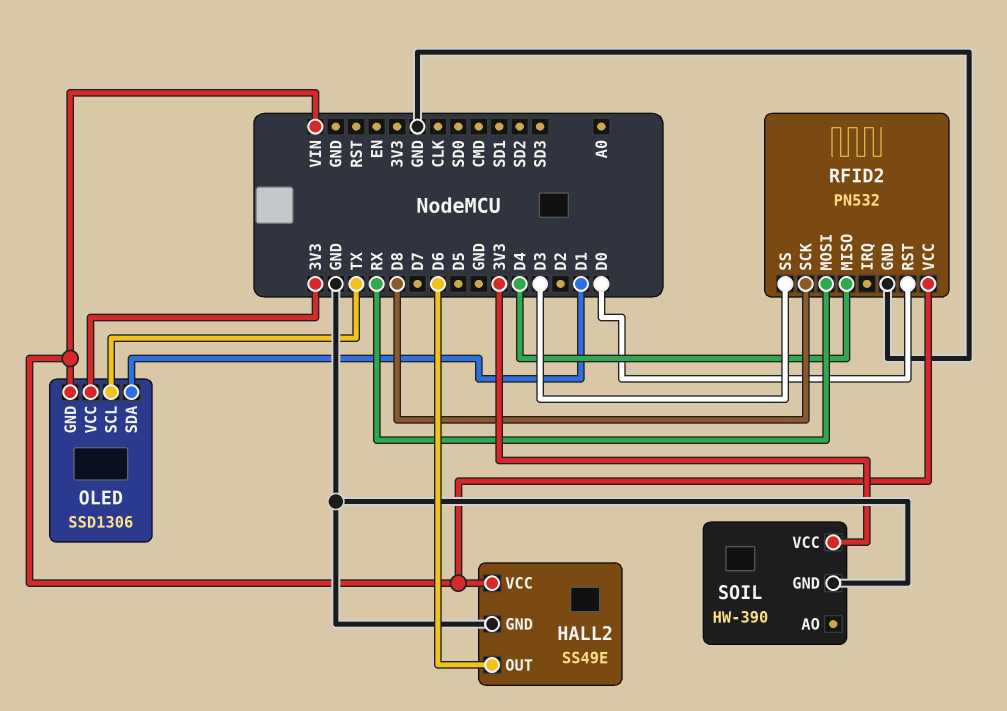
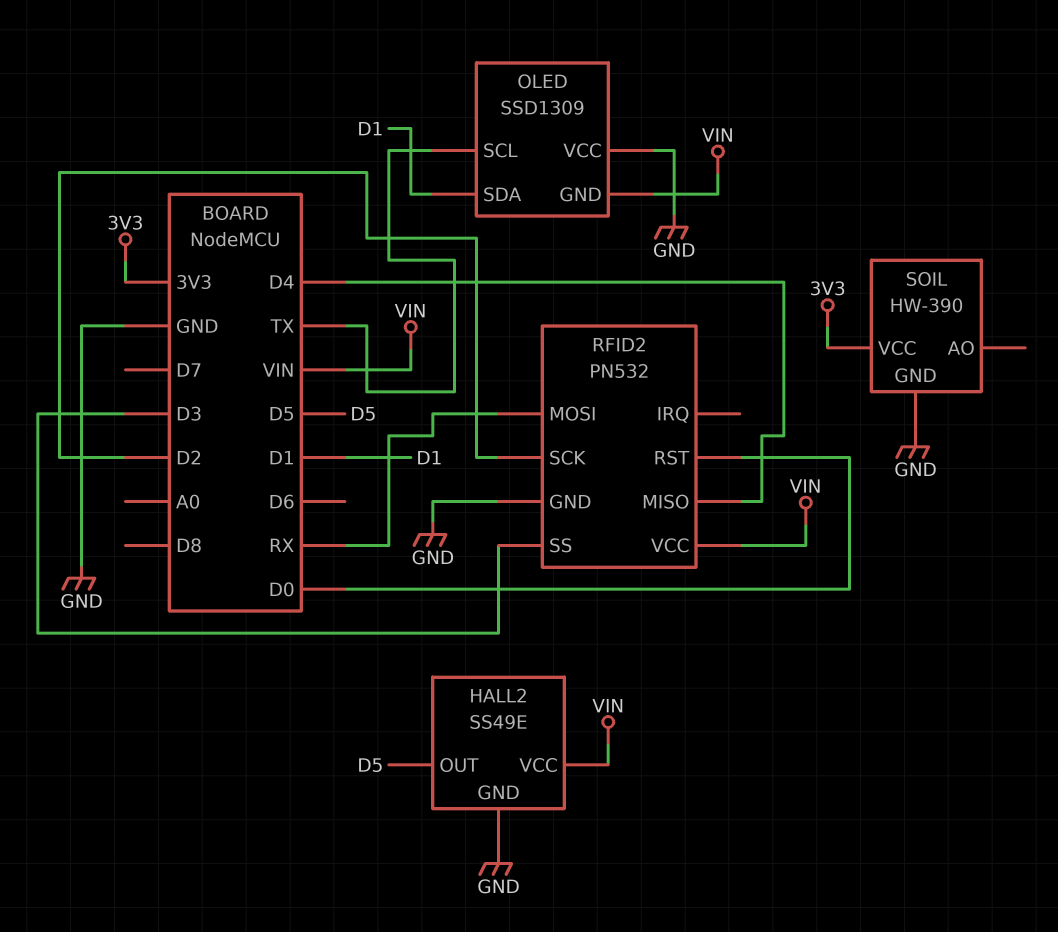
HALL2 pin OUT: D6 -> D5
OLED: SSD1306 -> SSD1309
OLED pin VCC: 3V3 -> GND
RFID2 pin SCK: D8 -> D2

